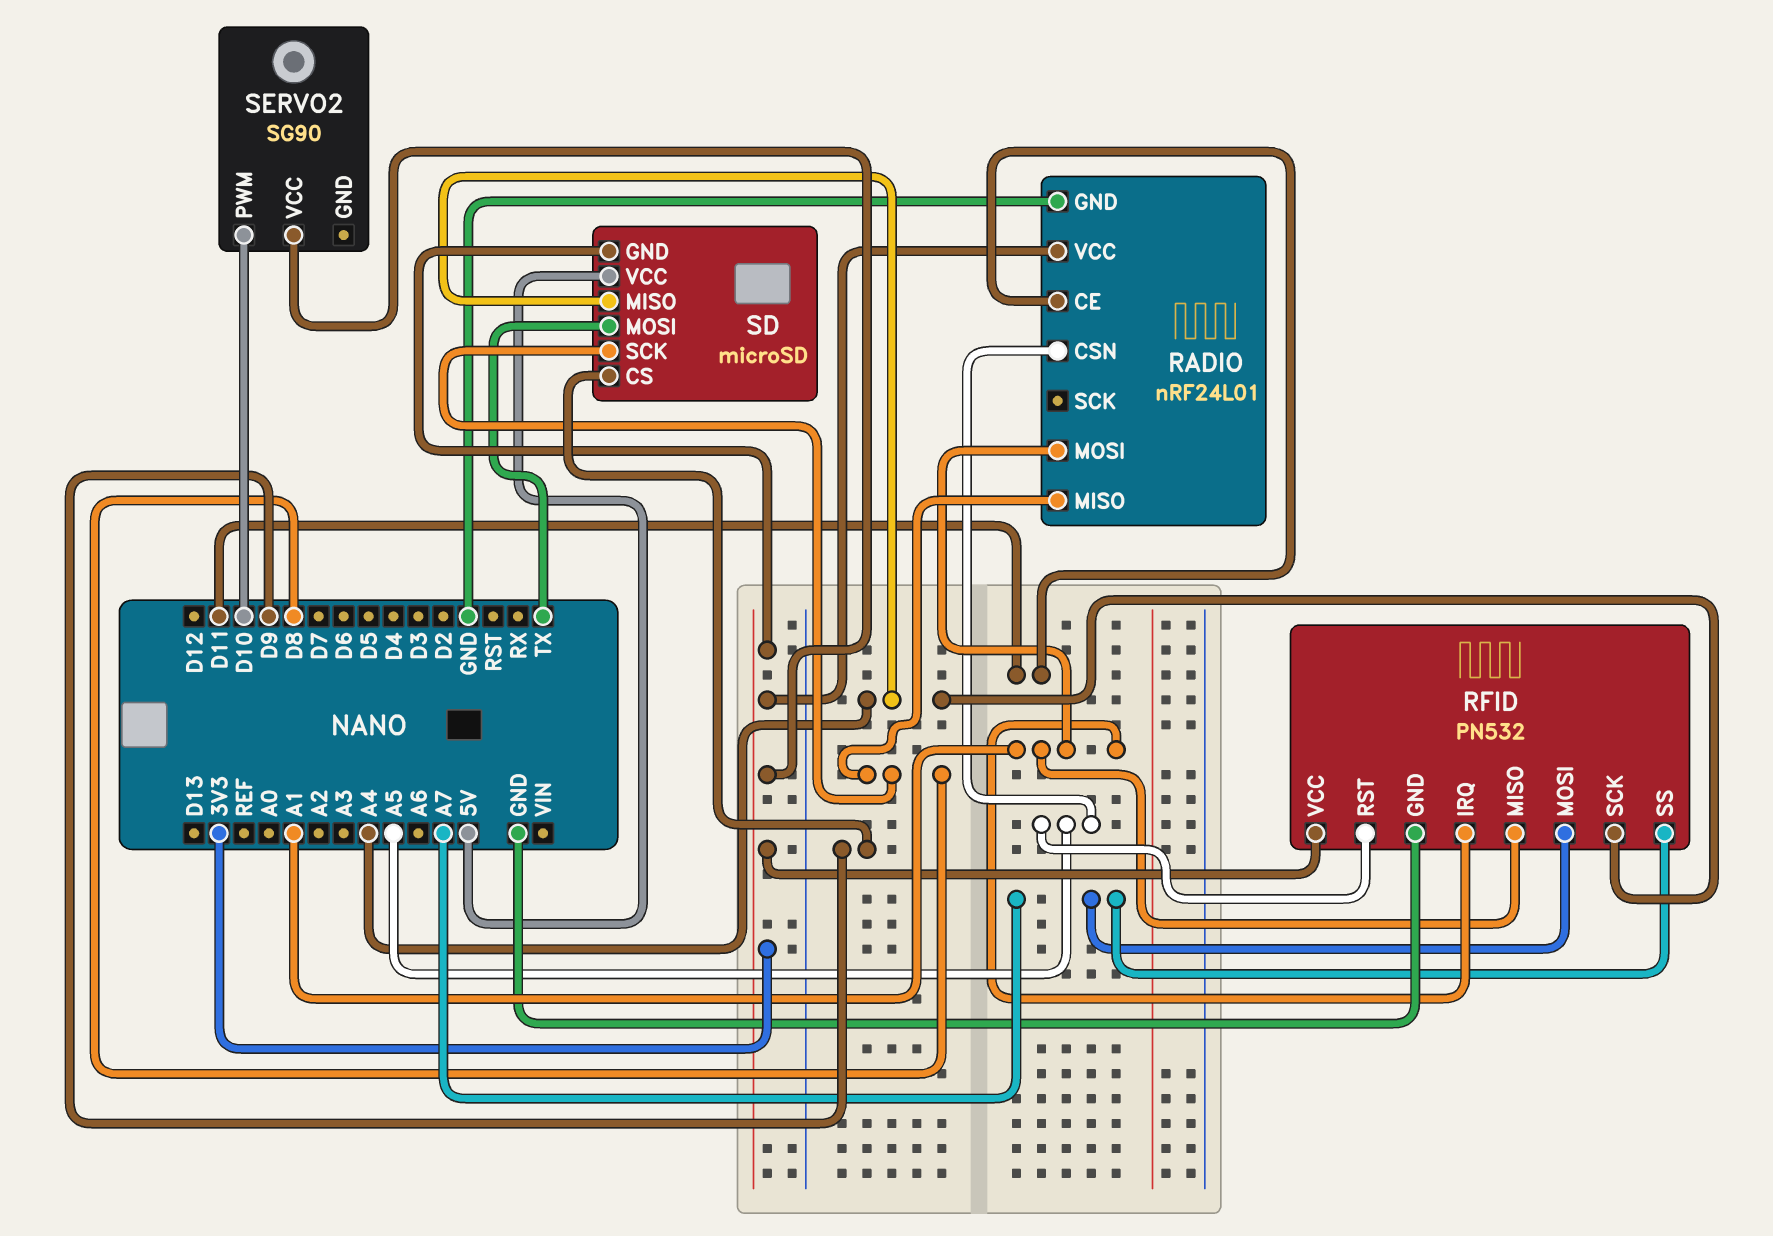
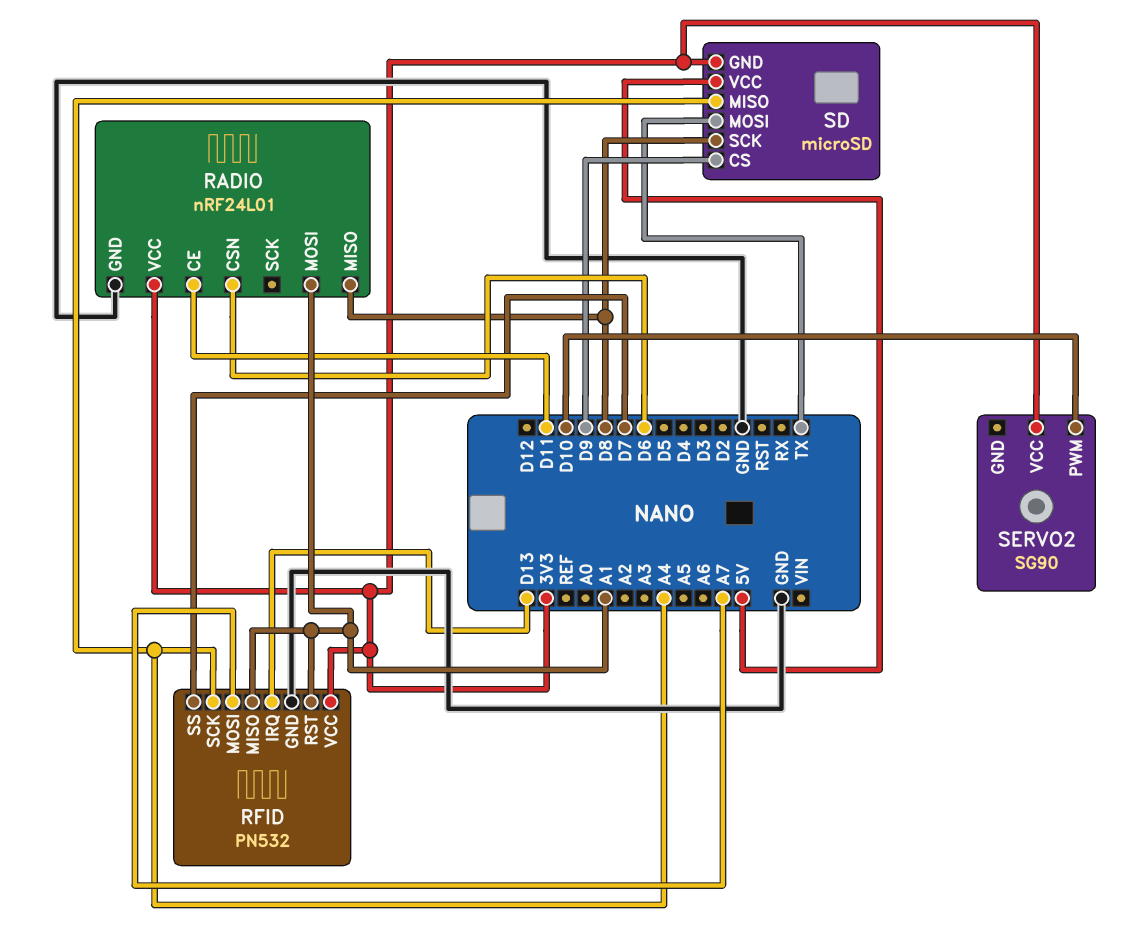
RADIO pin CSN: A5 -> D6
RFID pin IRQ: A1 -> D13
RFID pin RST: A5 -> A1
RFID pin SS: A7 -> D7

